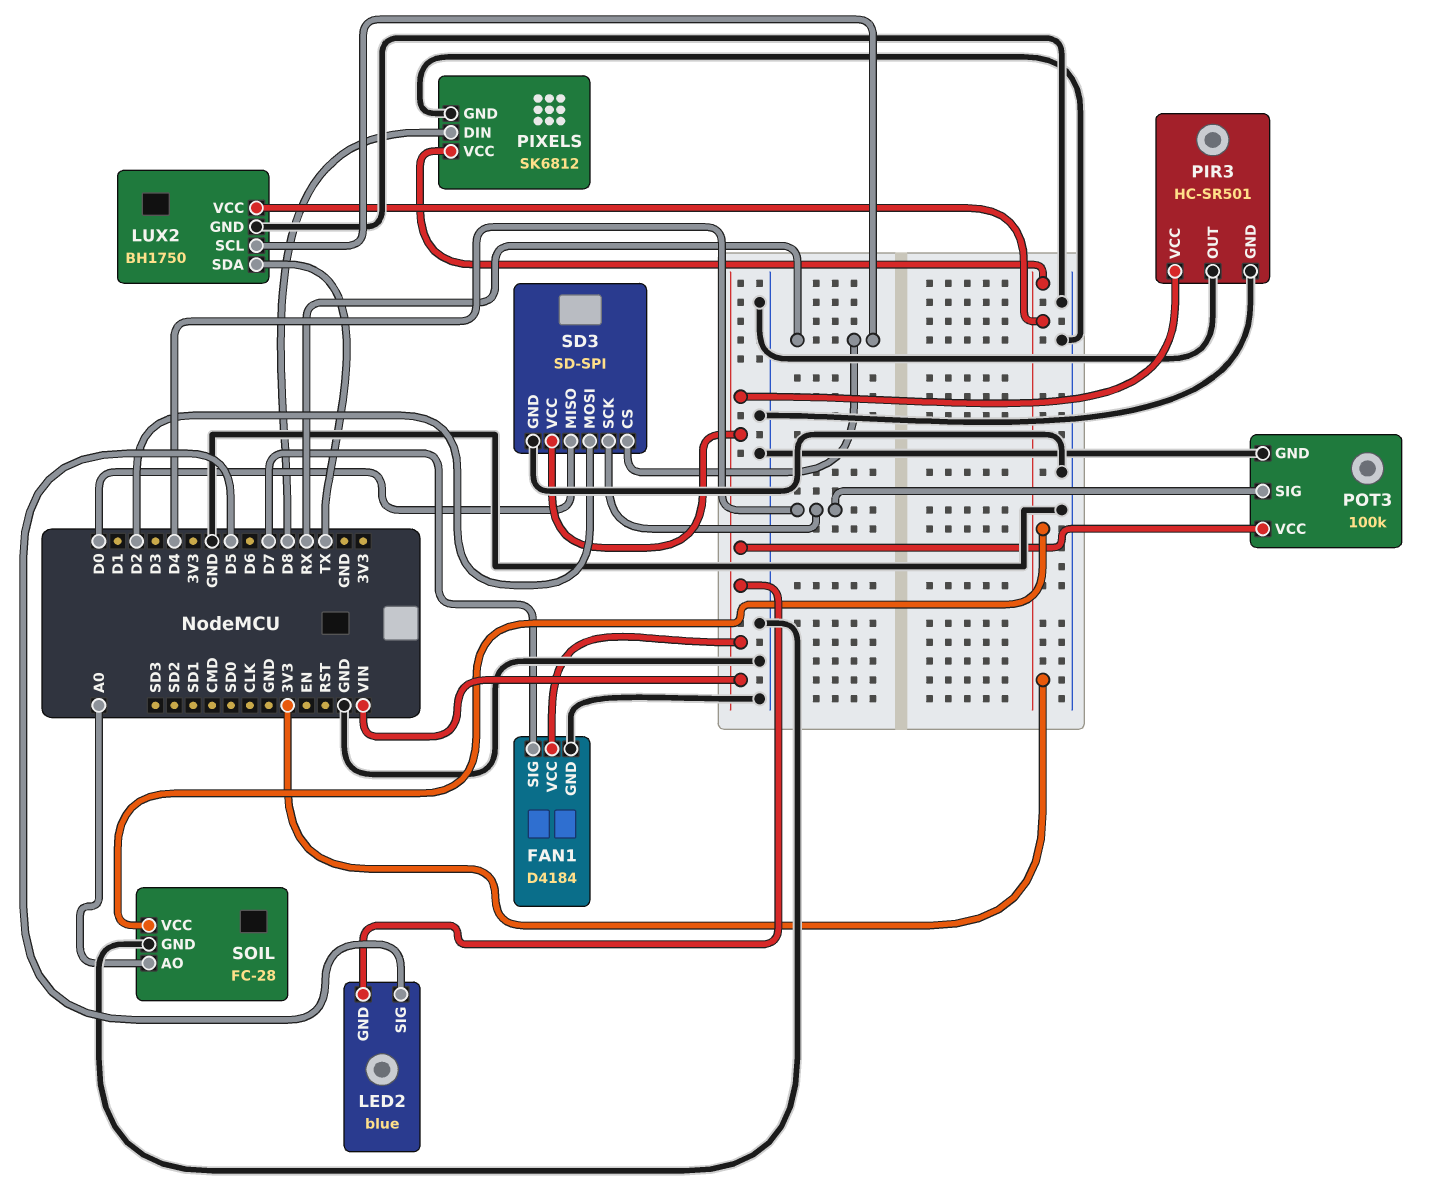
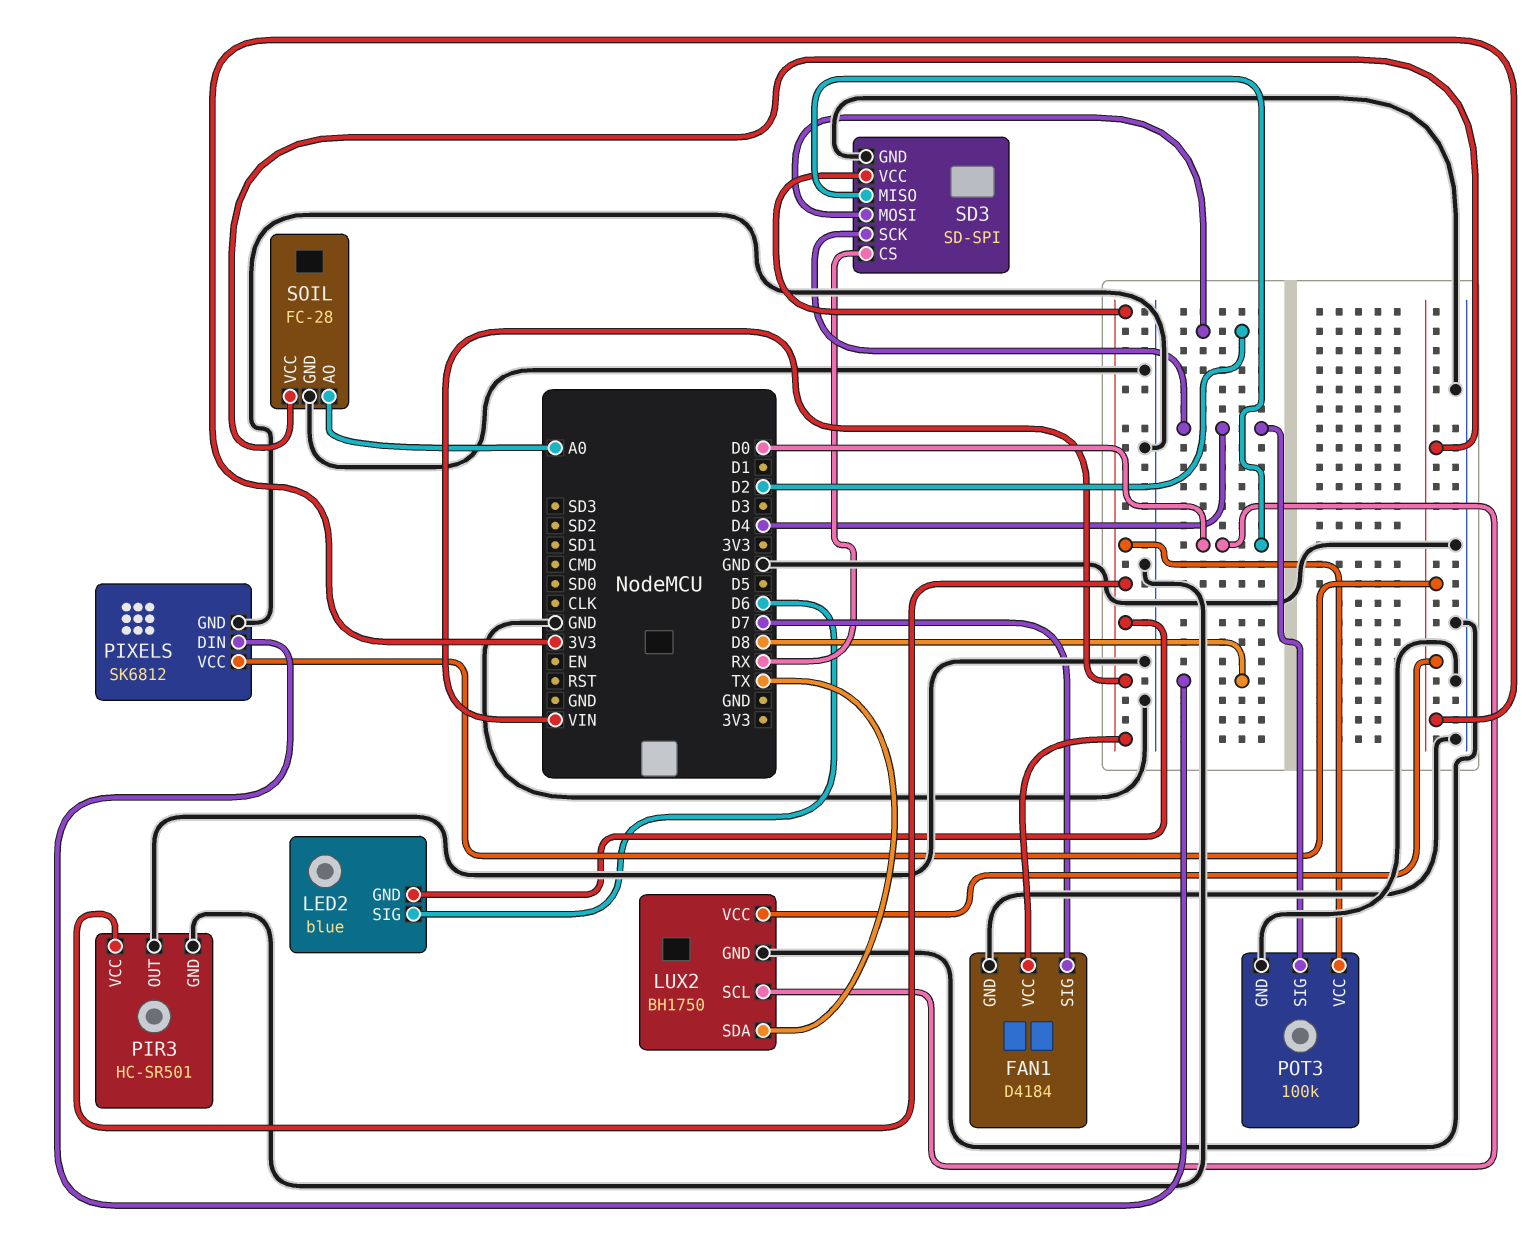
LED2 pin SIG: D5 -> D6
LUX2 pin SCL: RX -> D0

